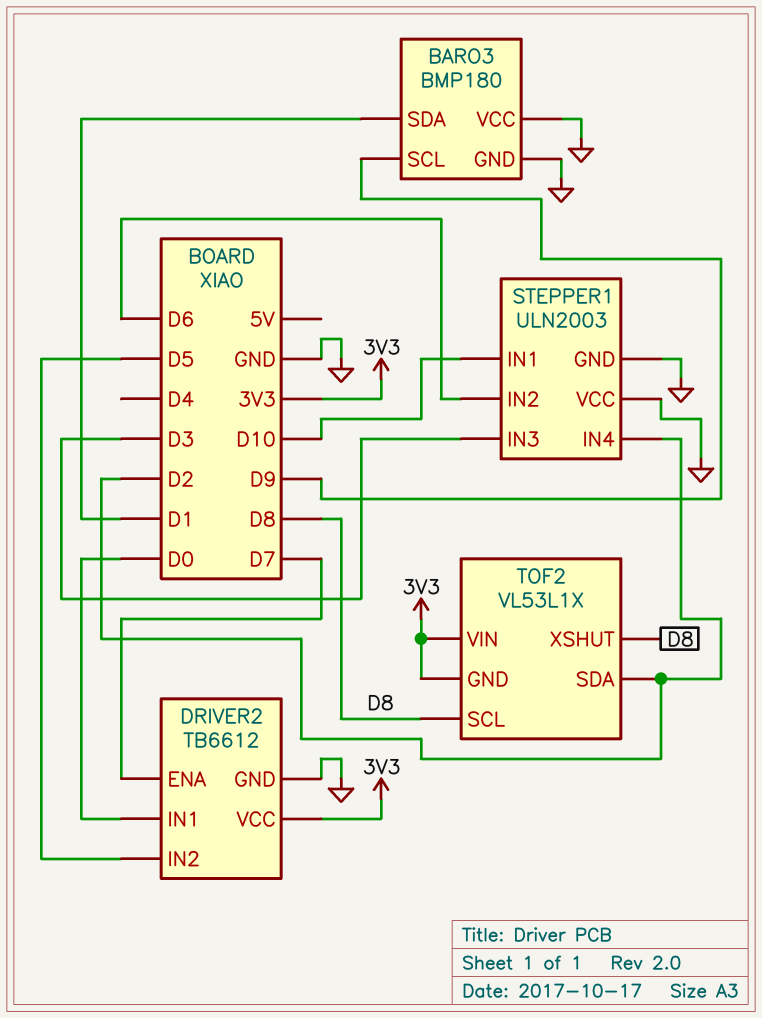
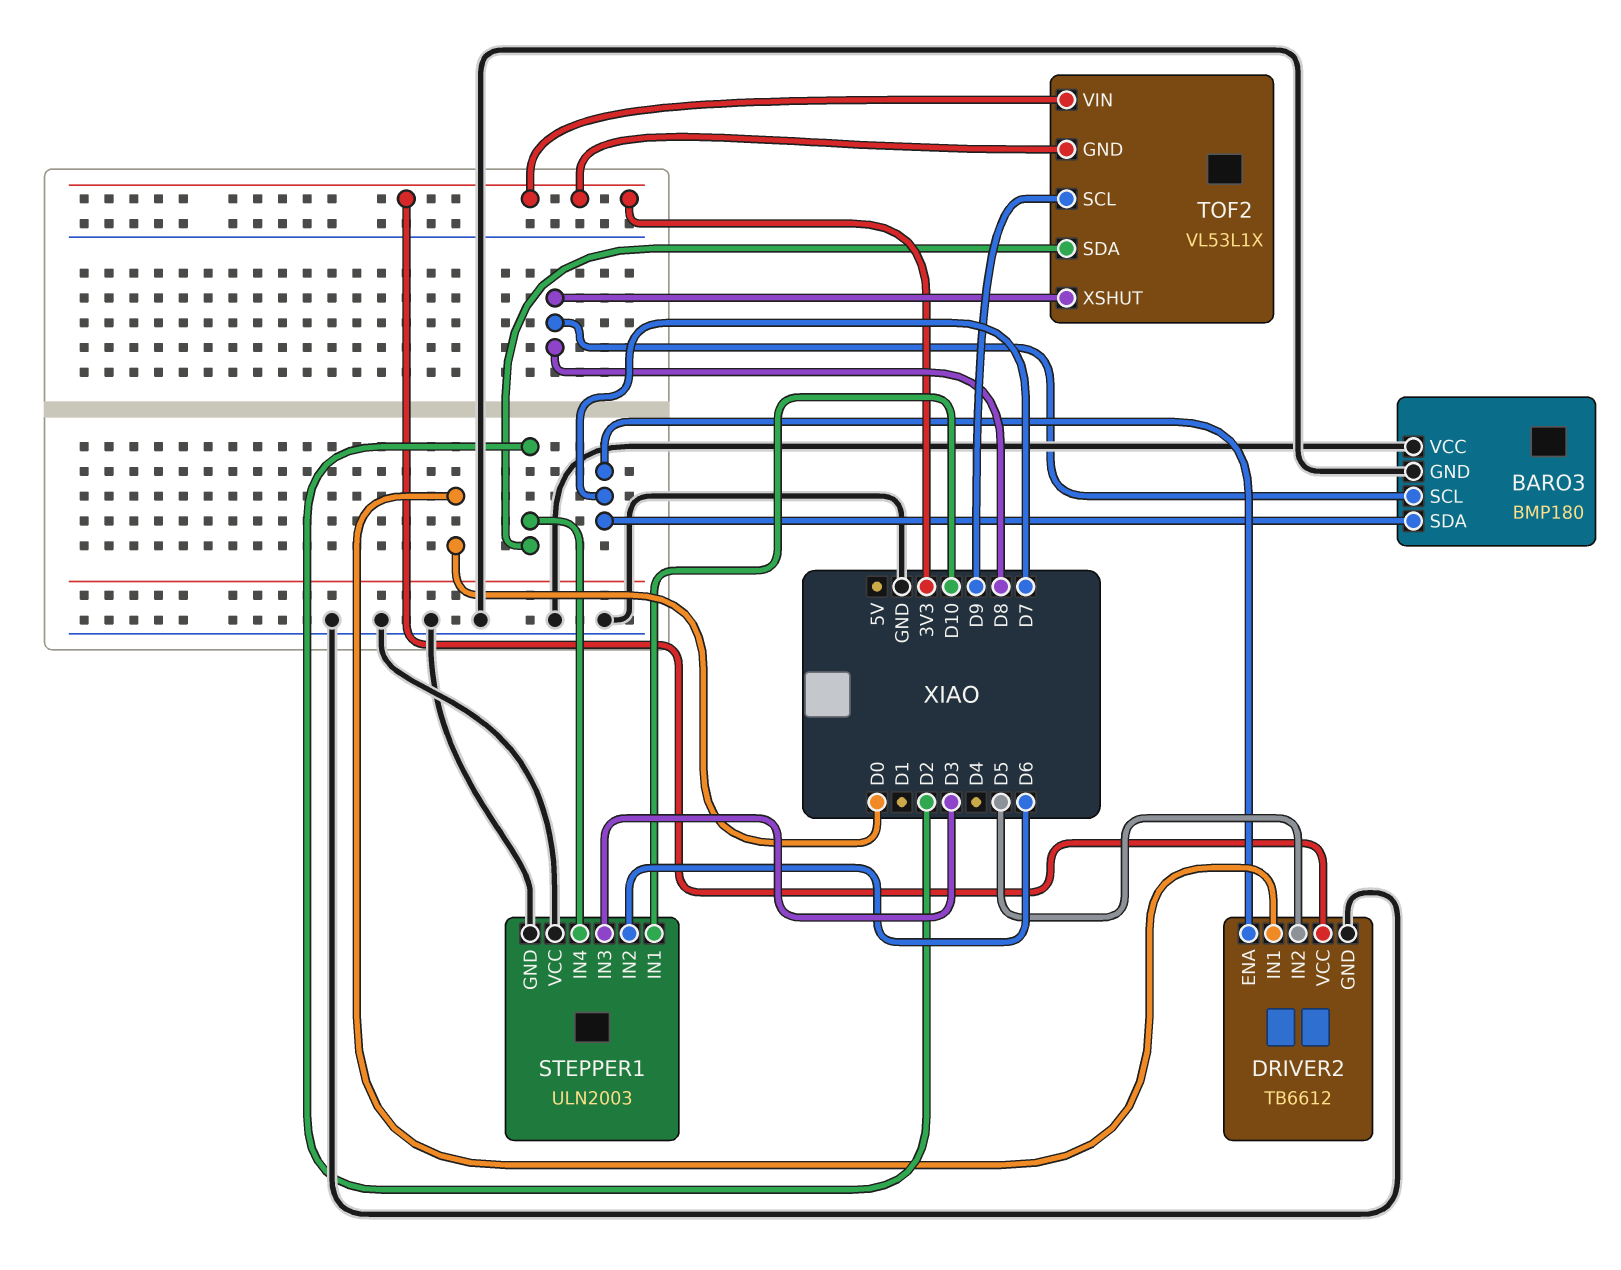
BARO3 pin SCL: D9 -> D8
BARO3 pin SDA: D1 -> D7
TOF2 pin SCL: D8 -> D9

